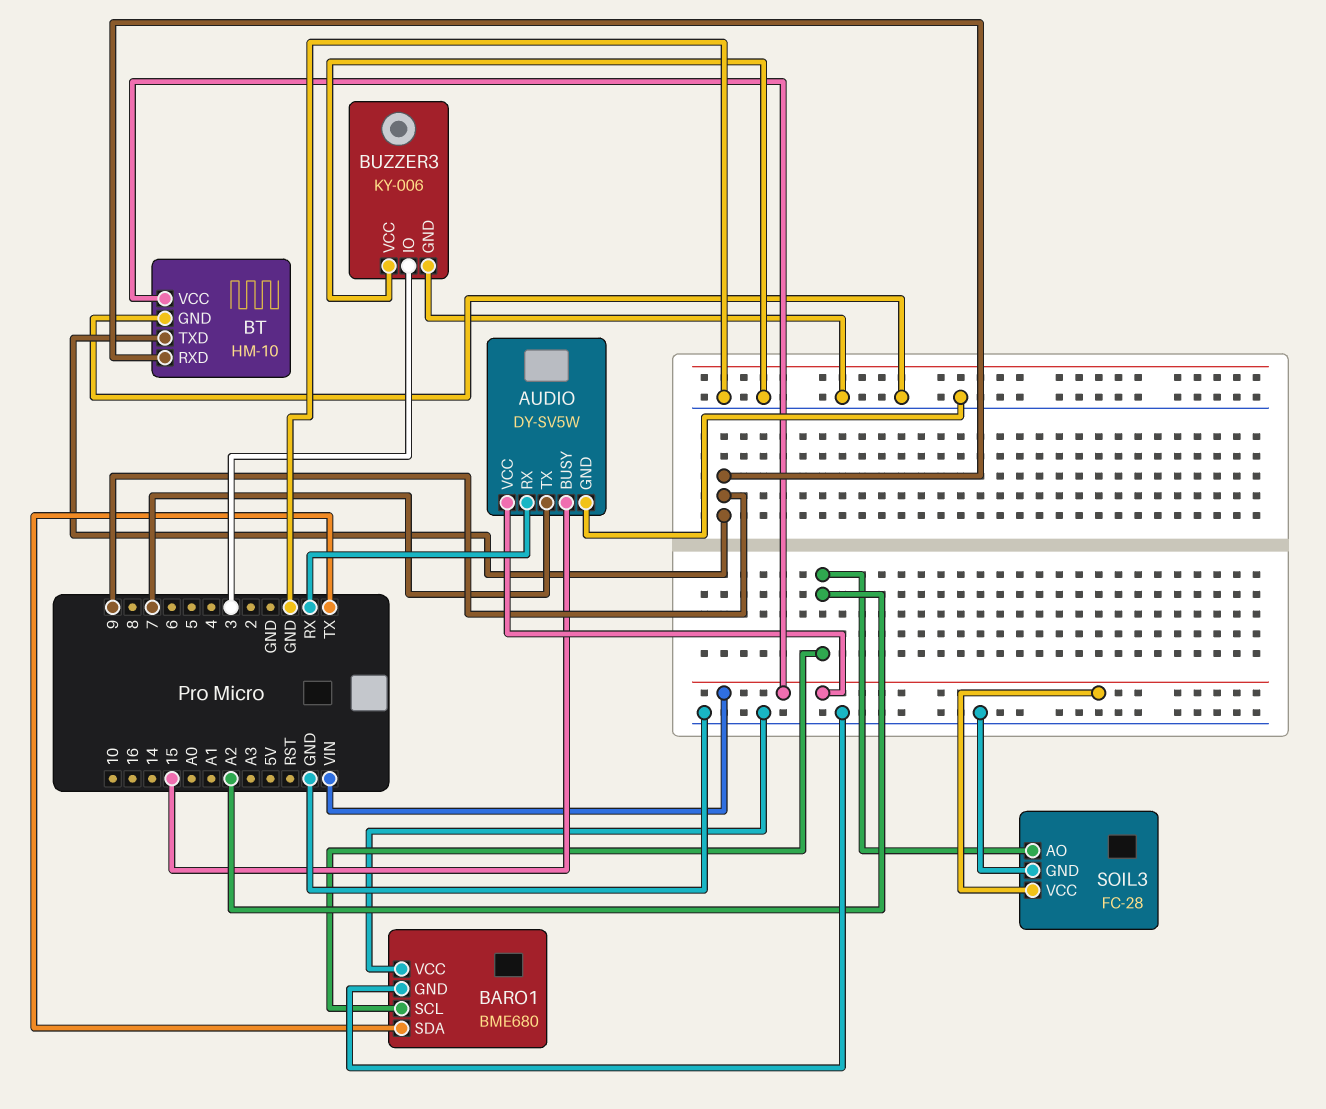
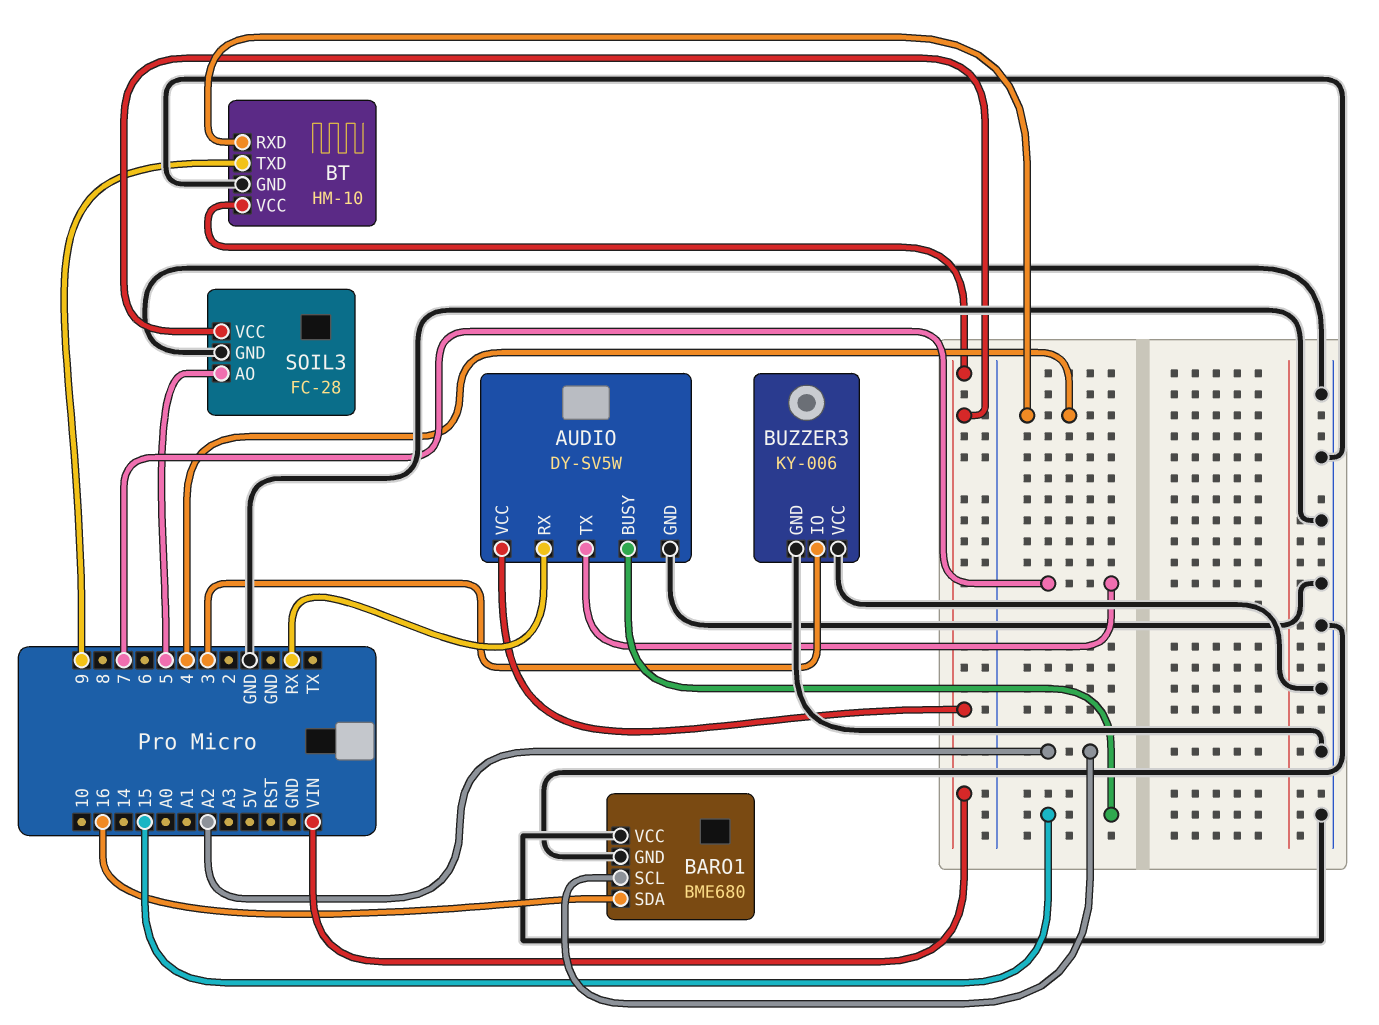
BARO1 pin SDA: TX -> 16
BT pin RXD: 9 -> 4
SOIL3 pin AO: A2 -> 5

